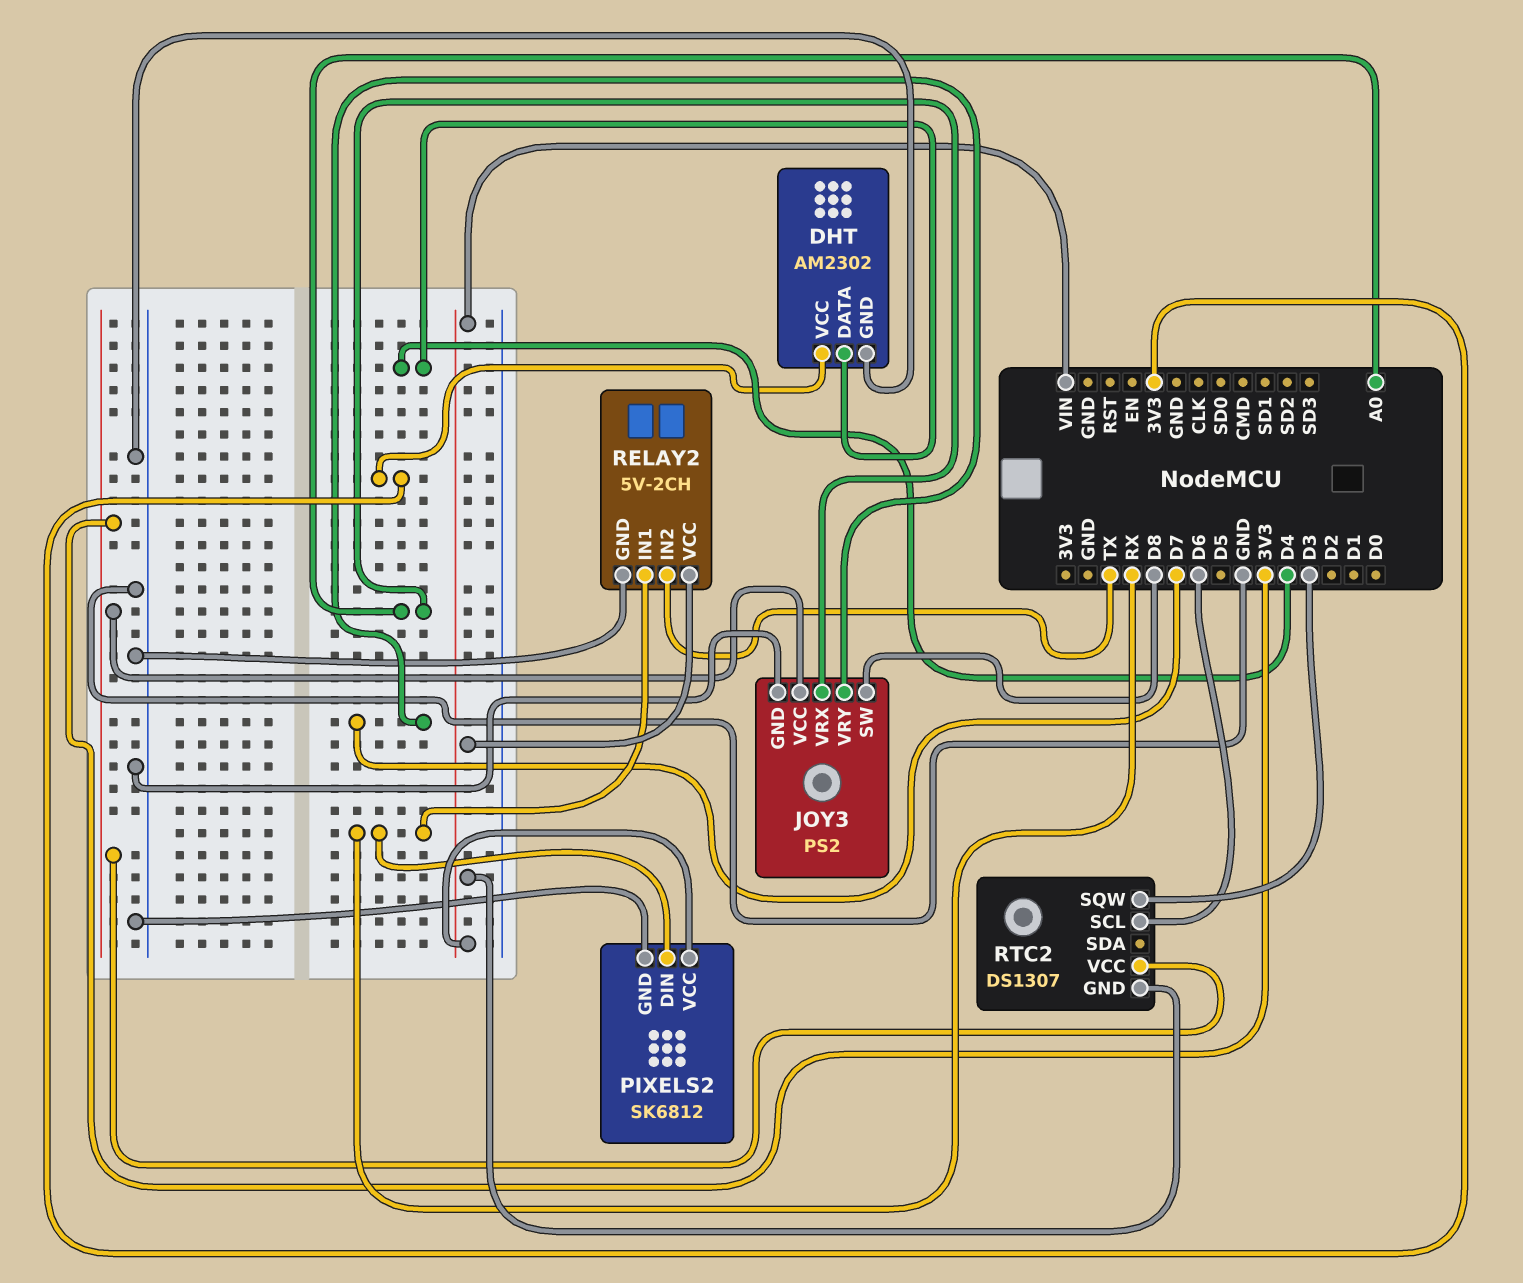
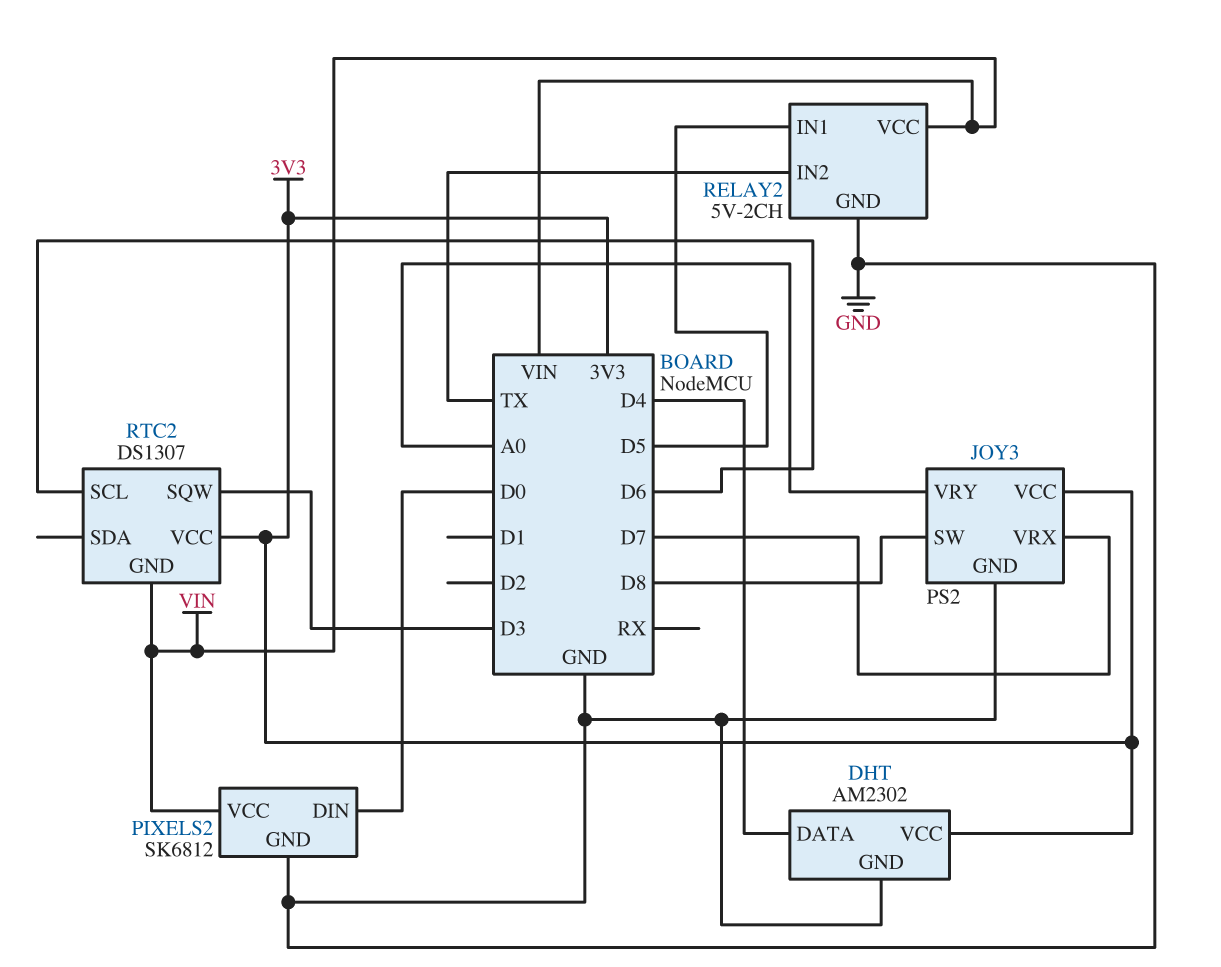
JOY3 pin VRX: A0 -> D7
JOY3 pin VRY: D7 -> A0
PIXELS2 pin DIN: RX -> D0
RELAY2 pin IN1: RX -> D5

